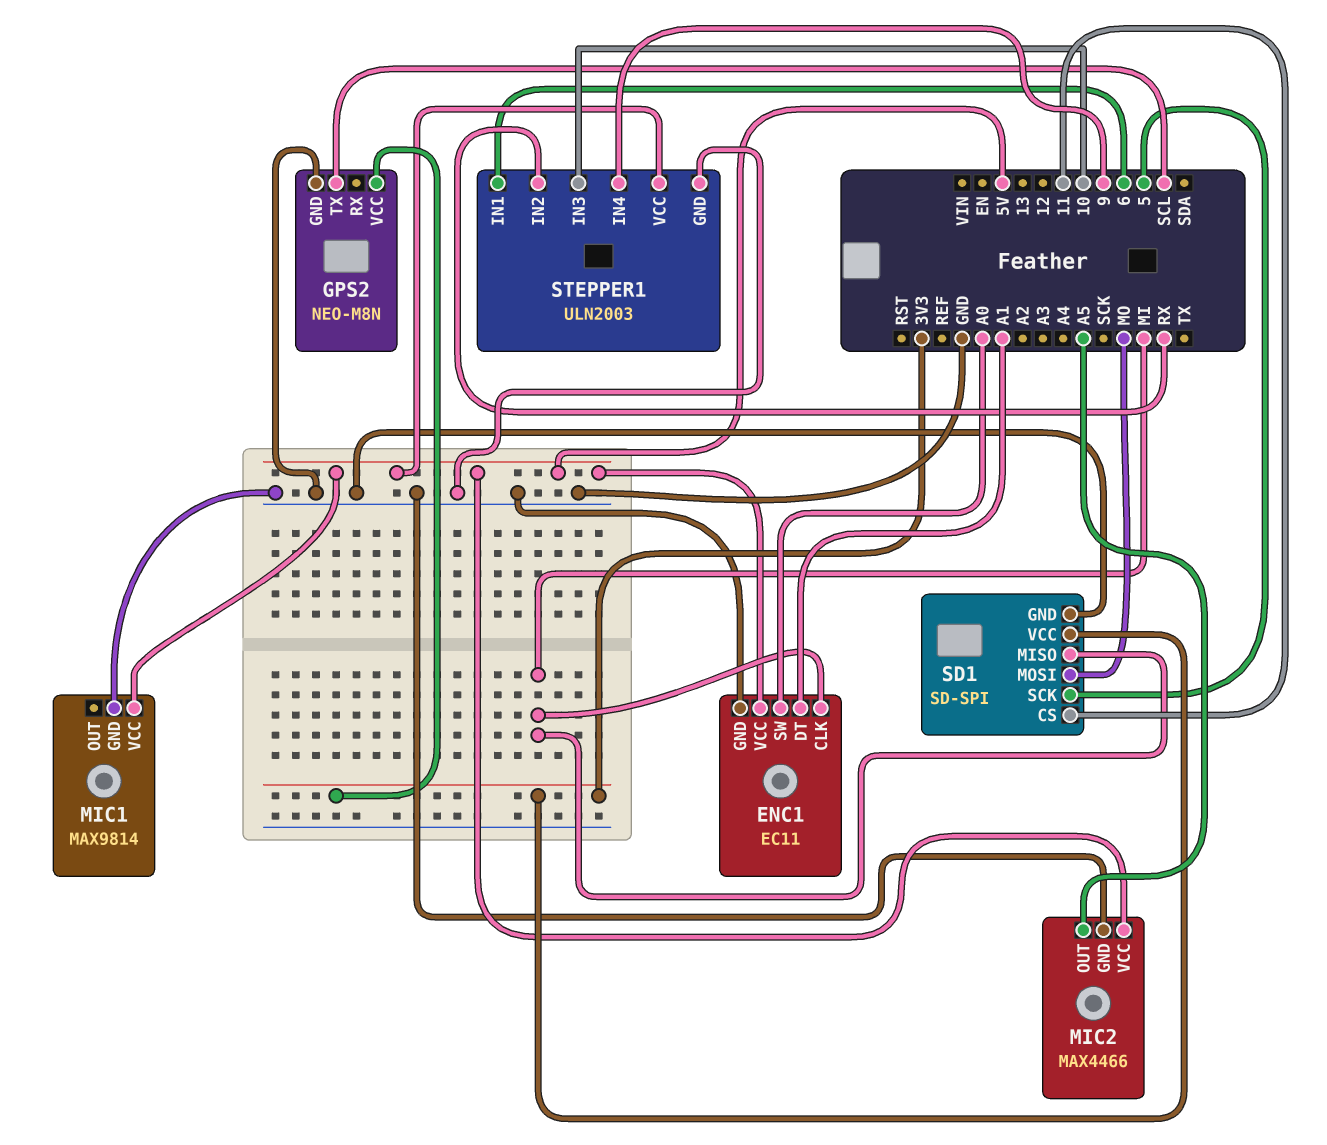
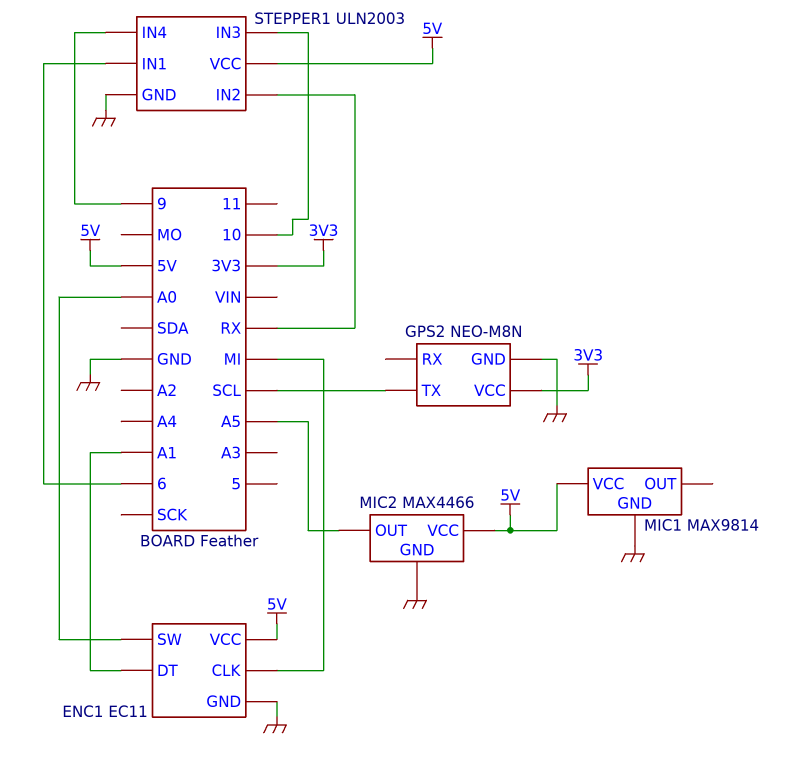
SD1: SD-SPI -> none
SD1 pin CS: 11 -> none
SD1 pin GND: GND -> none
SD1 pin MISO: MI -> none
SD1 pin MOSI: MO -> none
SD1 pin SCK: 5 -> none
SD1 pin VCC: 3V3 -> none

